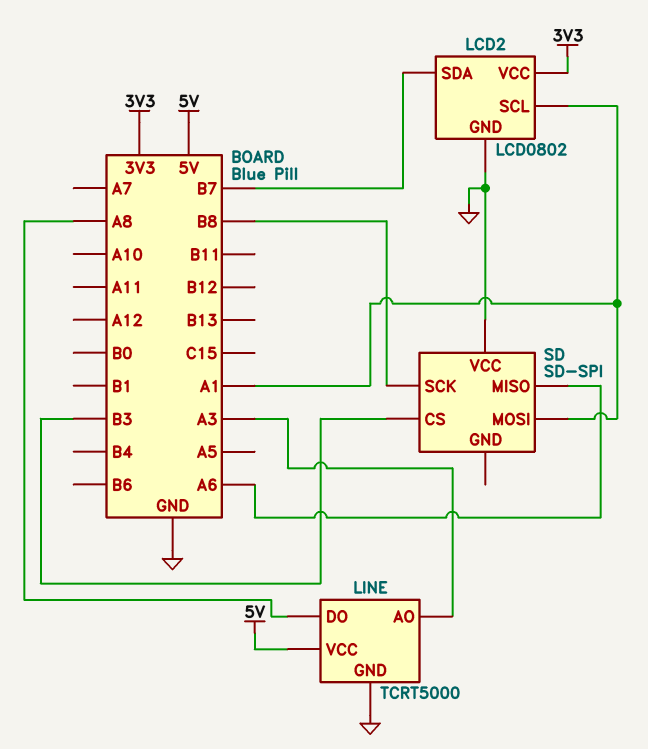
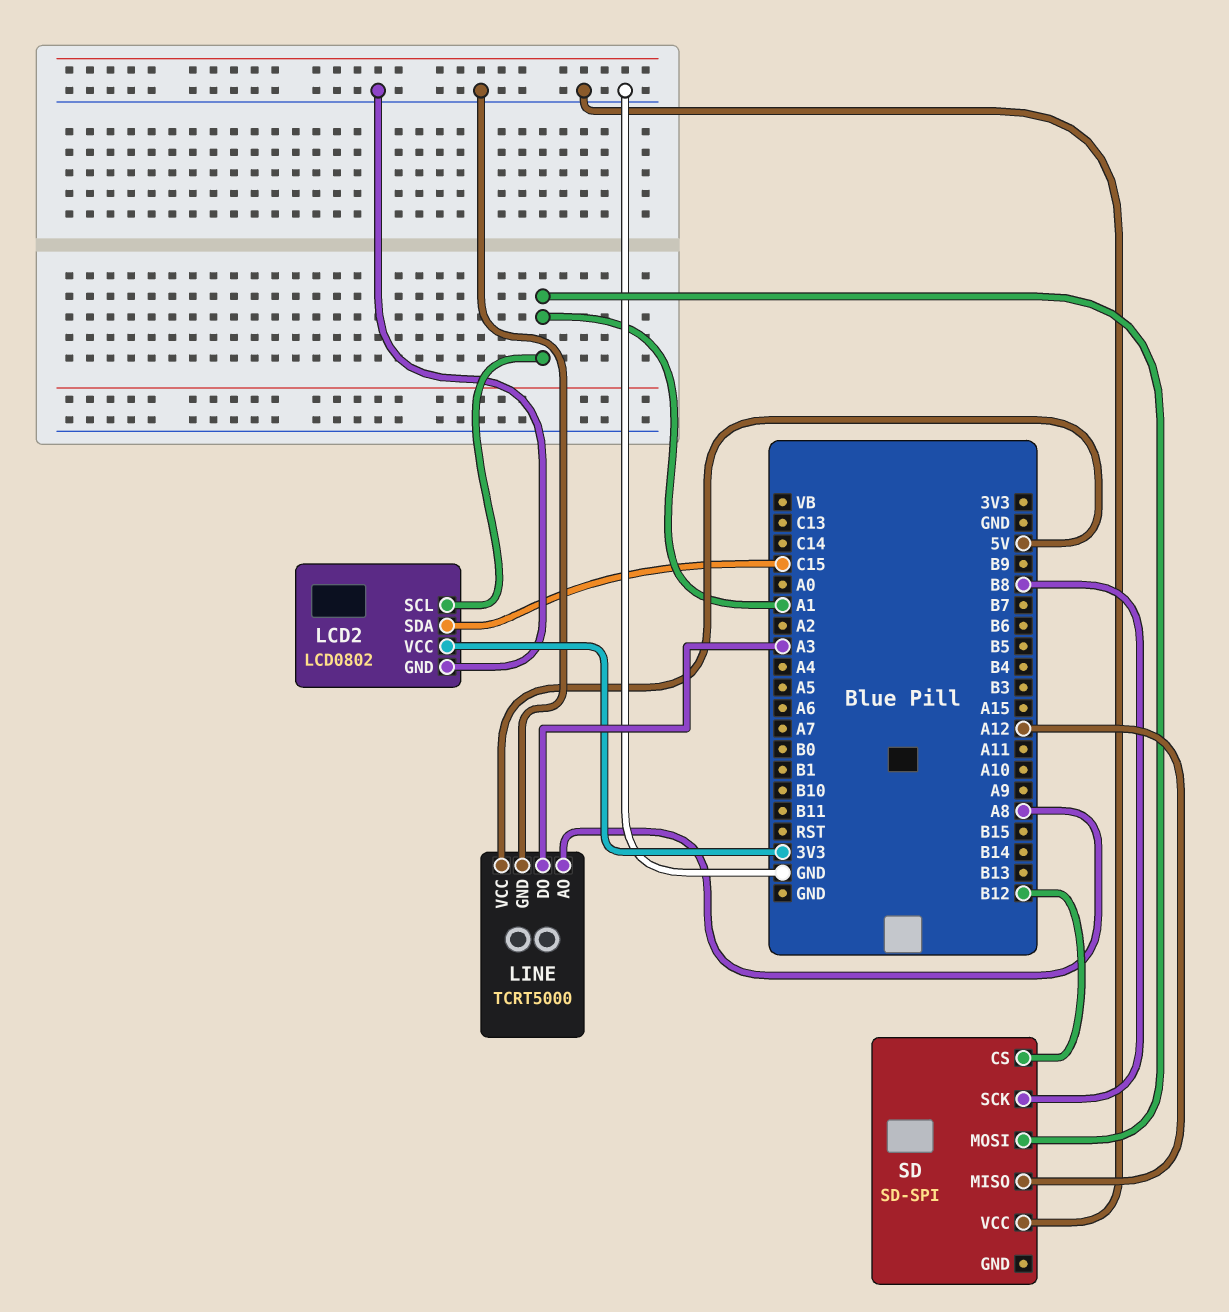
LCD2 pin SDA: B7 -> C15
LINE pin AO: A3 -> A8
LINE pin DO: A8 -> A3
SD pin CS: B3 -> B12
SD pin MISO: A6 -> A12

